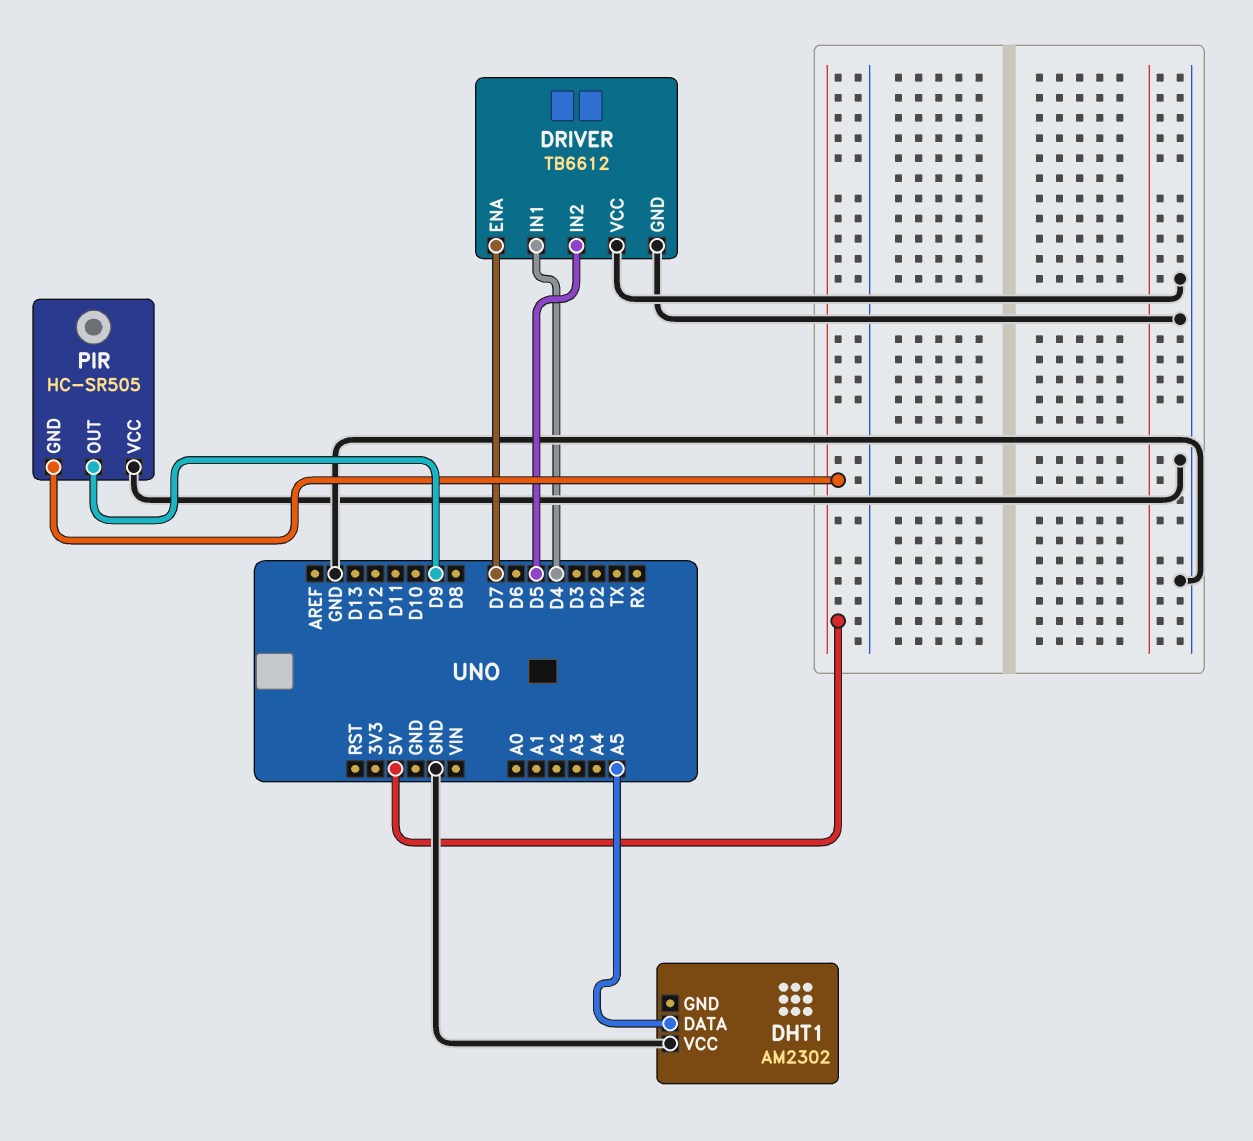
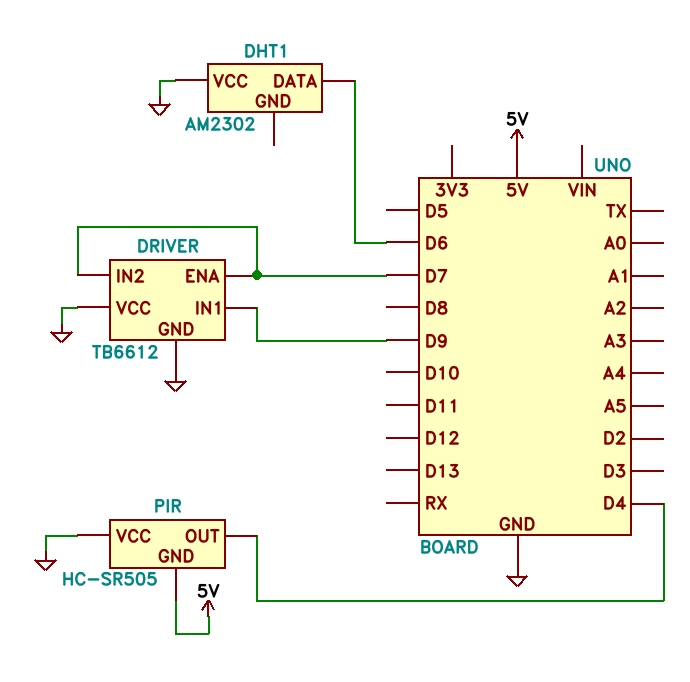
DHT1 pin DATA: A5 -> D6
DRIVER pin IN1: D4 -> D9
DRIVER pin IN2: D5 -> D7
PIR pin OUT: D9 -> D4

